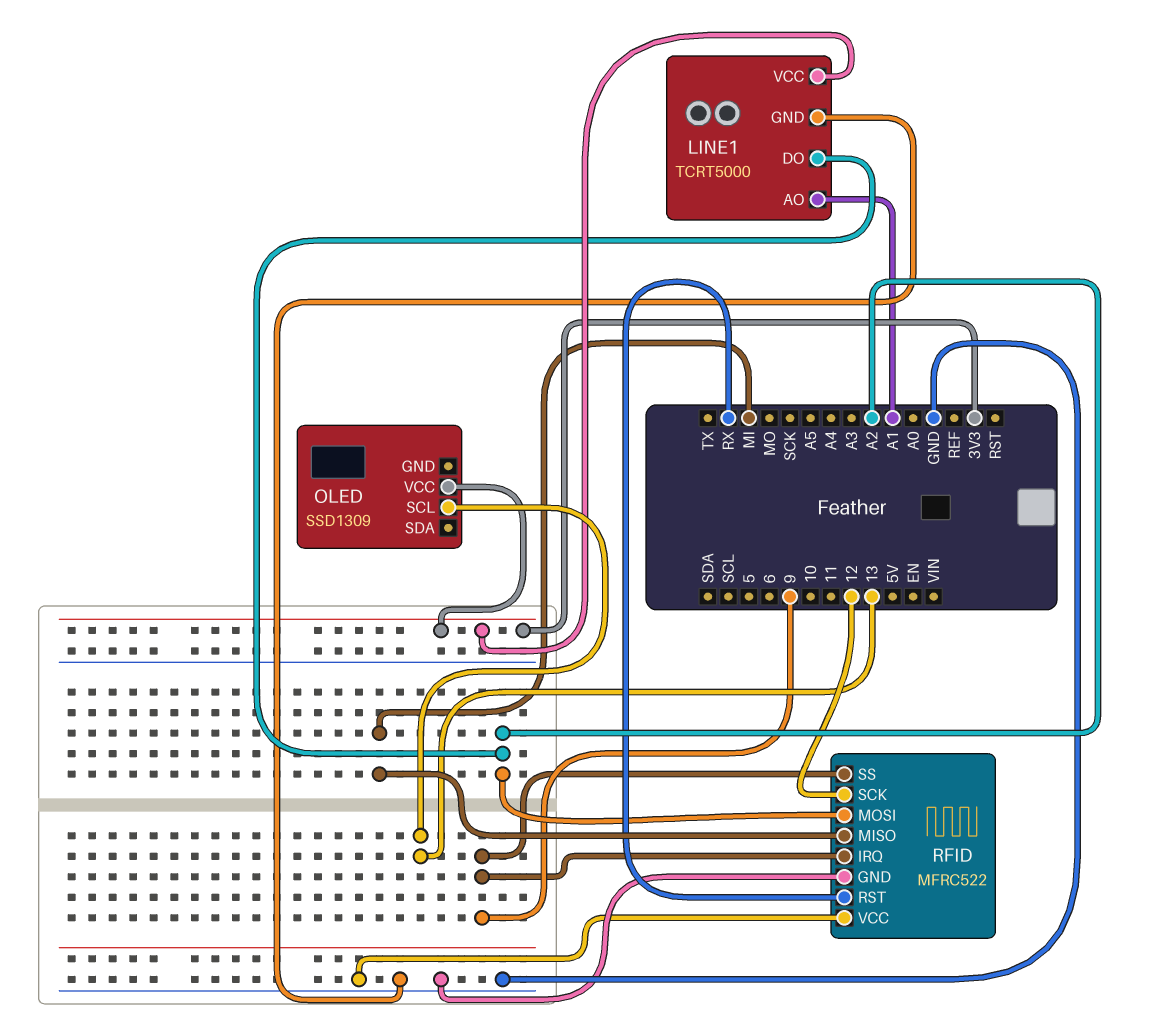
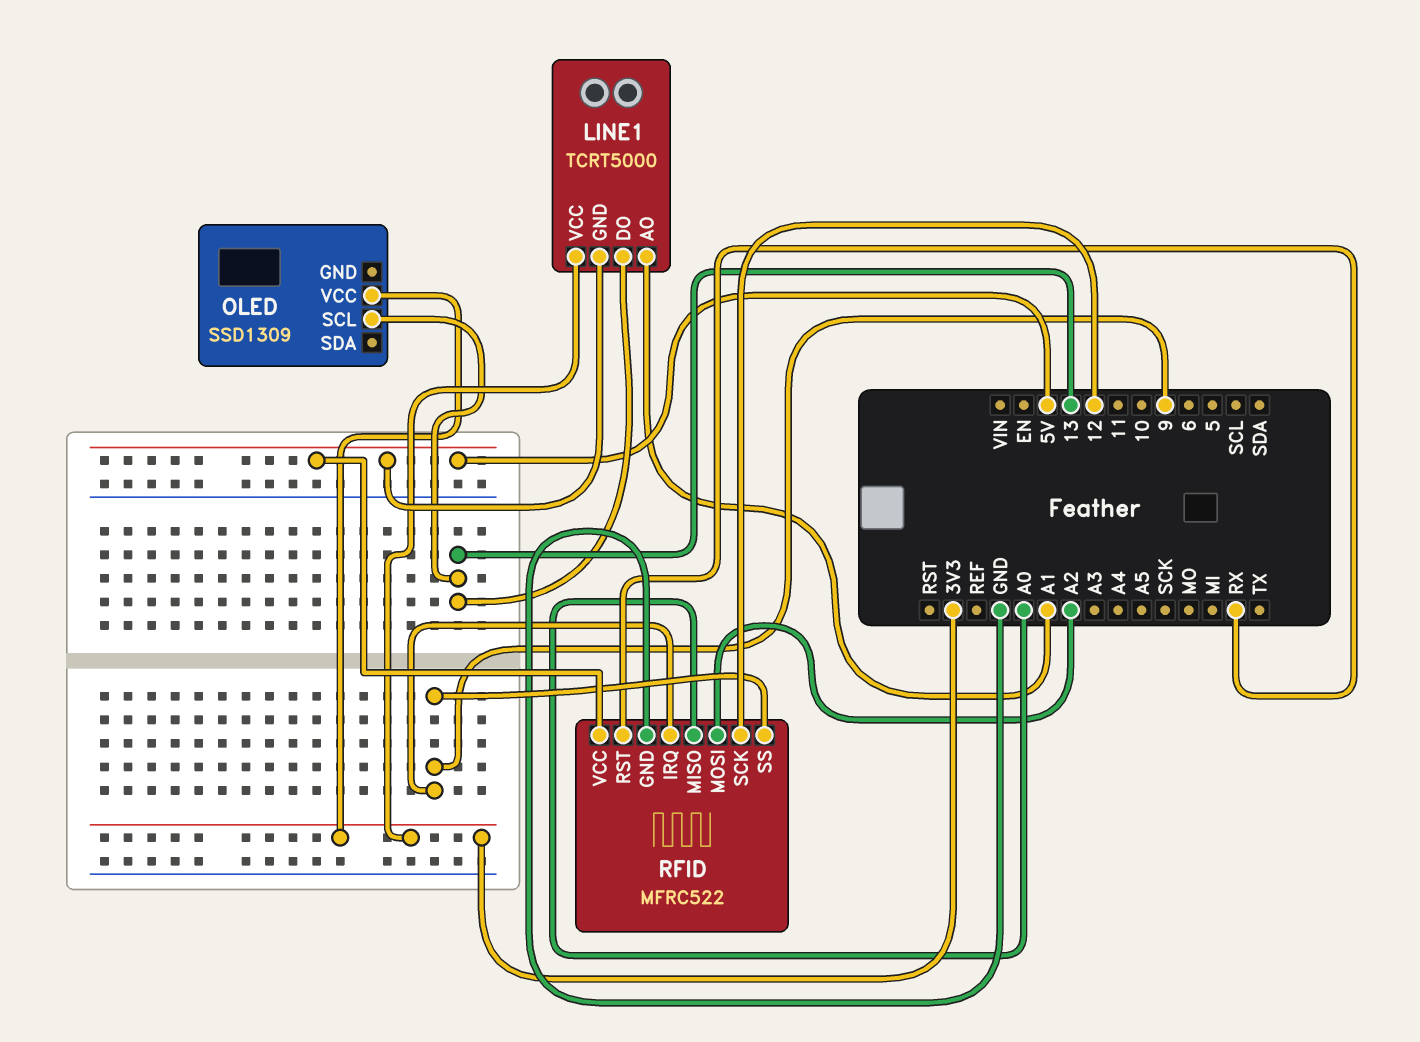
LINE1 pin DO: A2 -> 13
LINE1 pin GND: GND -> 5V
RFID pin MISO: MI -> A0
RFID pin VCC: GND -> 5V

